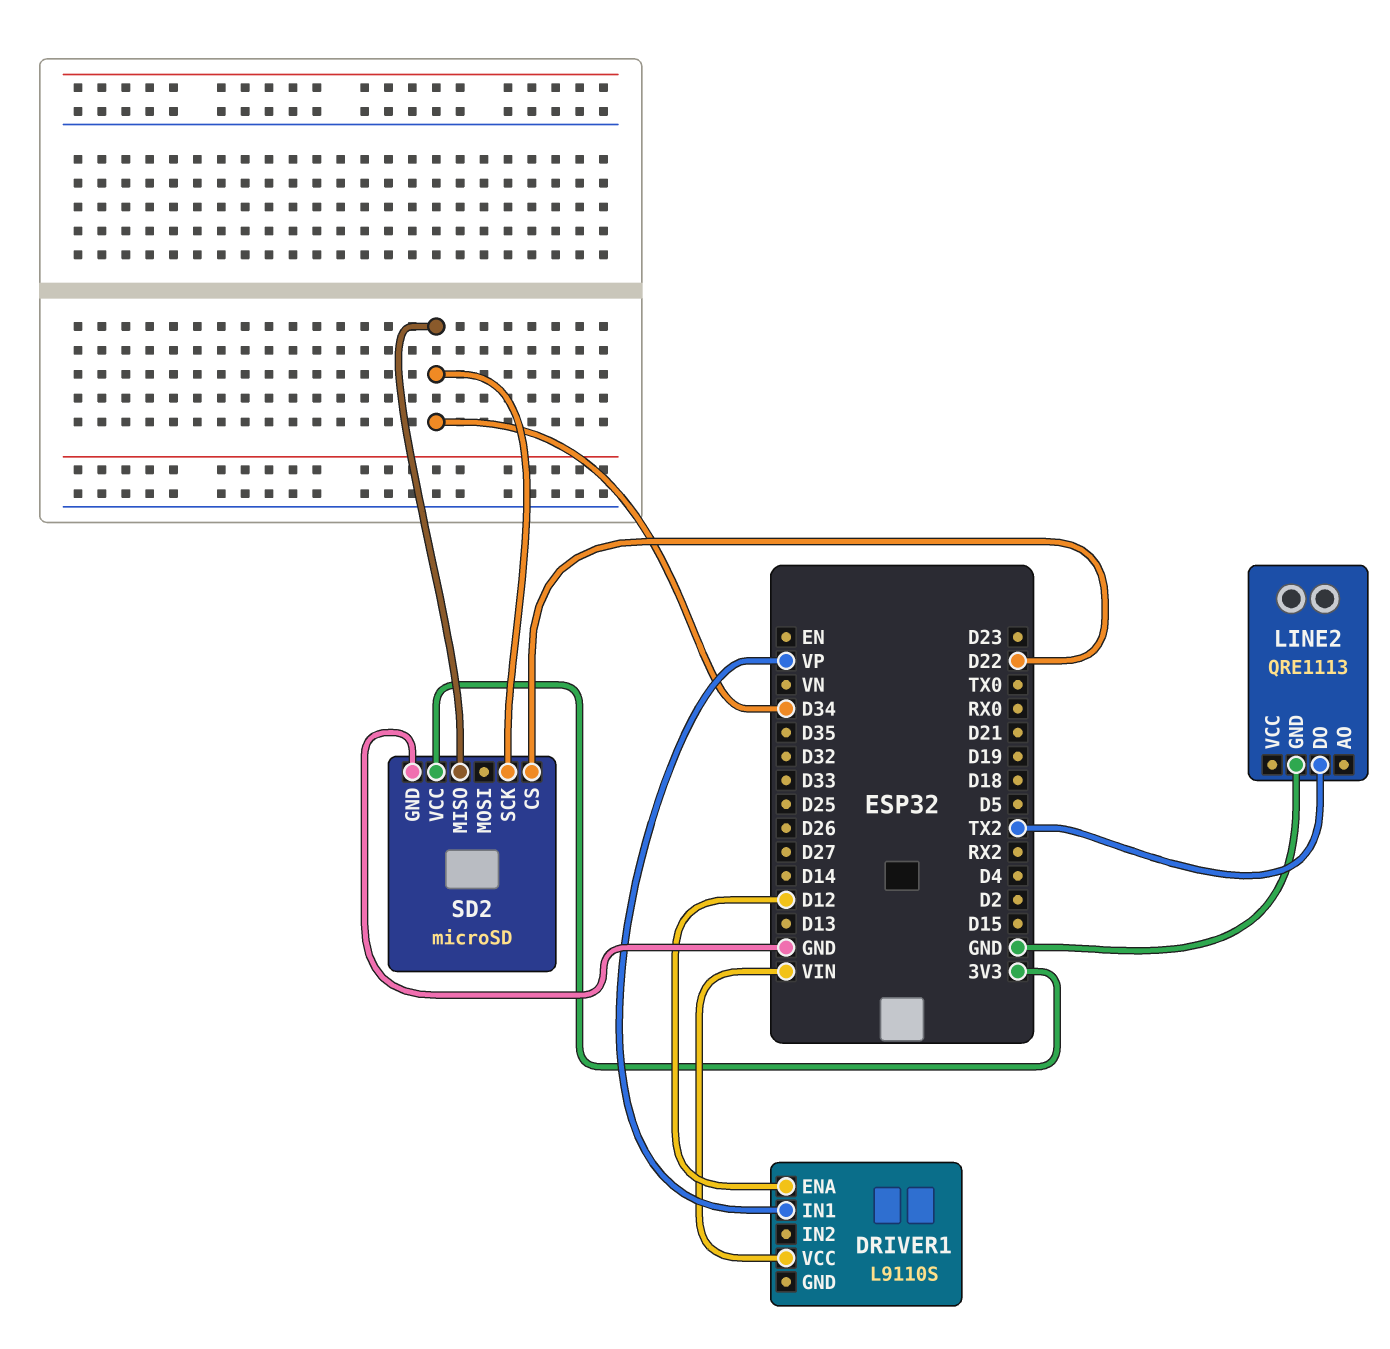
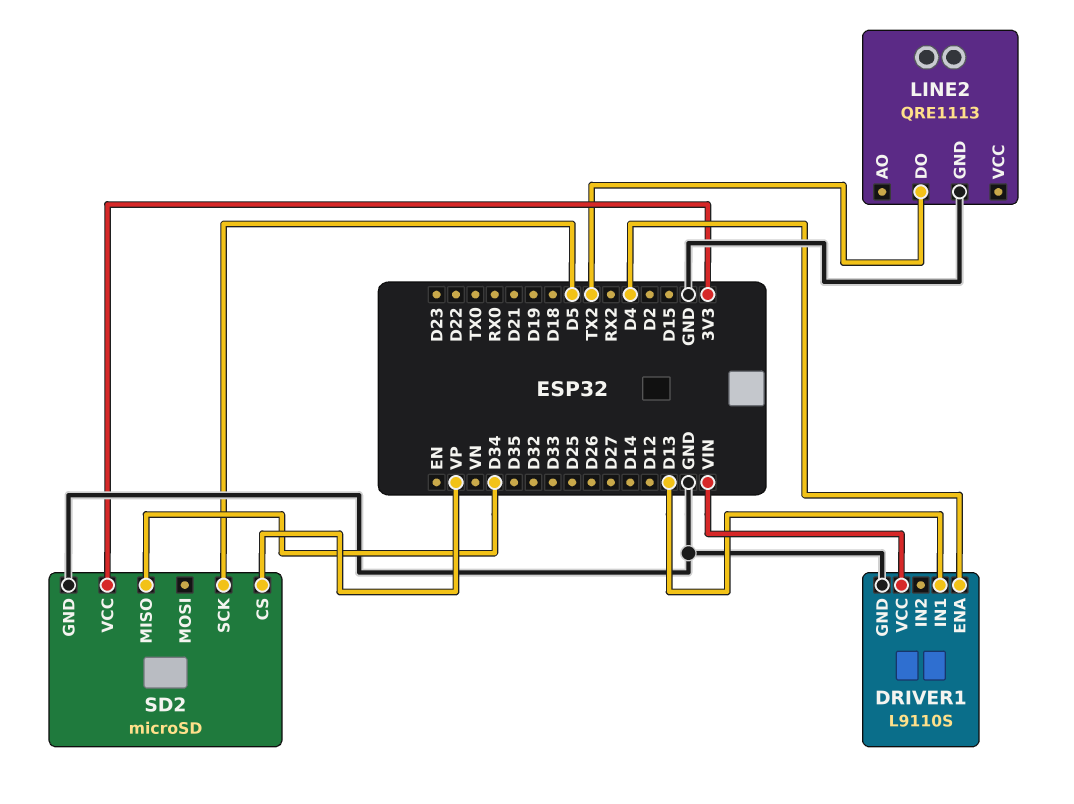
DRIVER1 pin ENA: D12 -> D4
DRIVER1 pin GND: none -> GND
DRIVER1 pin IN1: VP -> D13
SD2 pin CS: D22 -> VP
SD2 pin SCK: D34 -> D5

